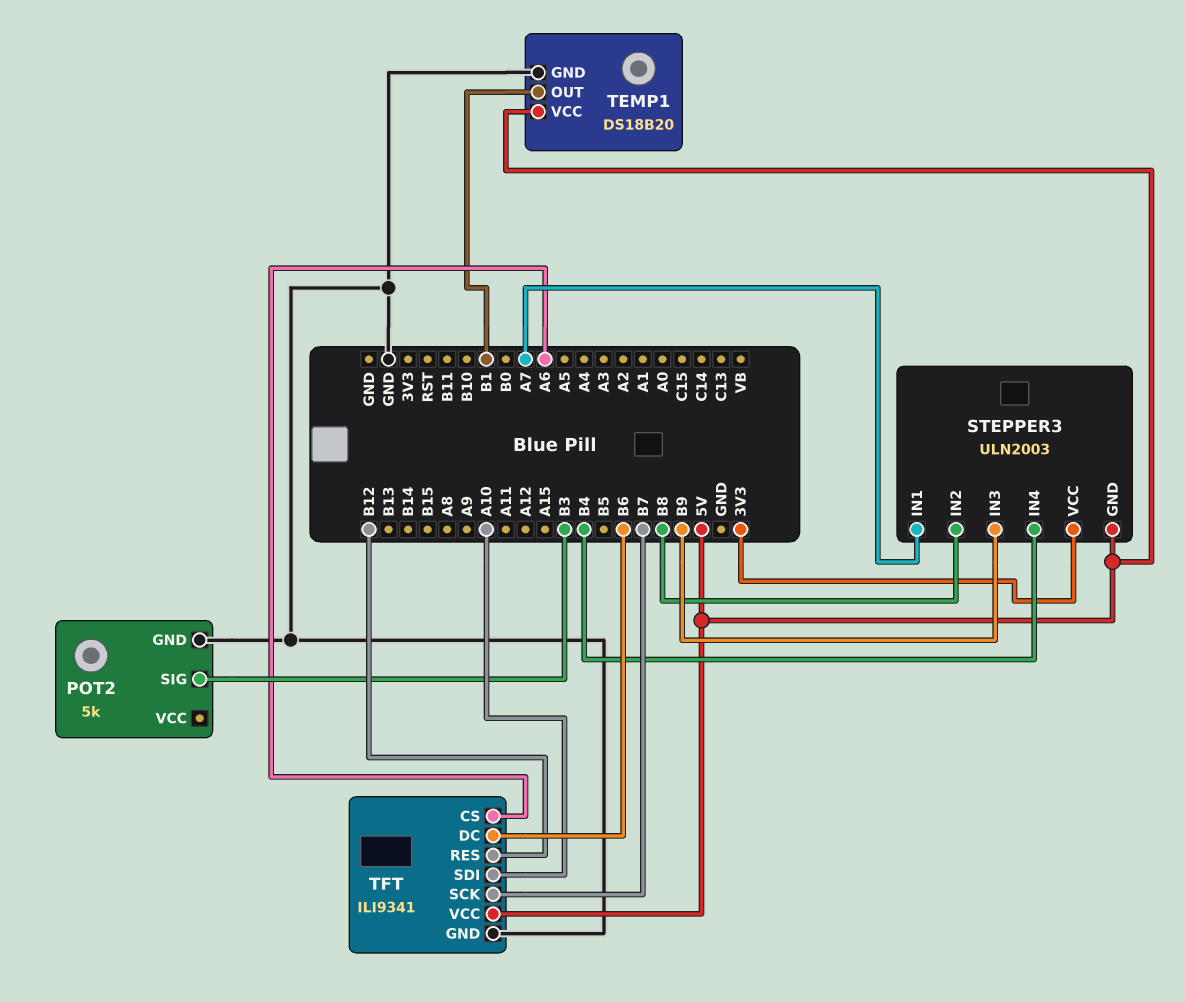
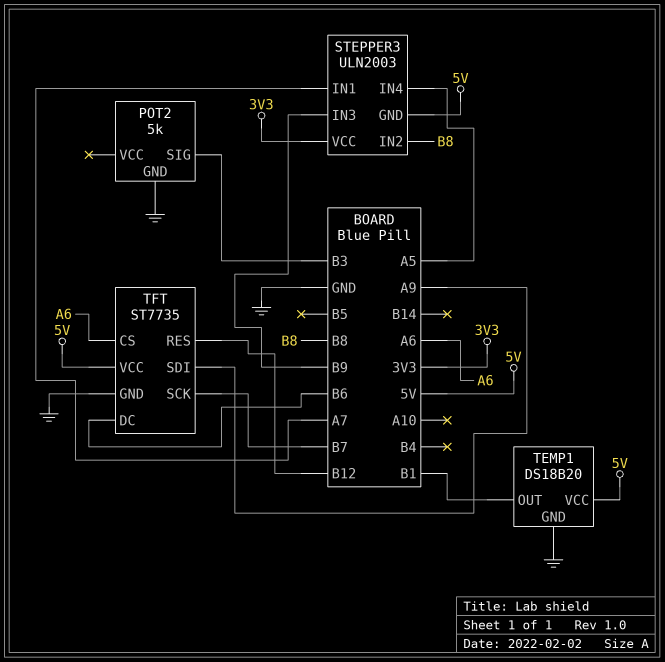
STEPPER3 pin IN4: B4 -> A5
TFT: ILI9341 -> ST7735
TFT pin SDI: A10 -> A9

